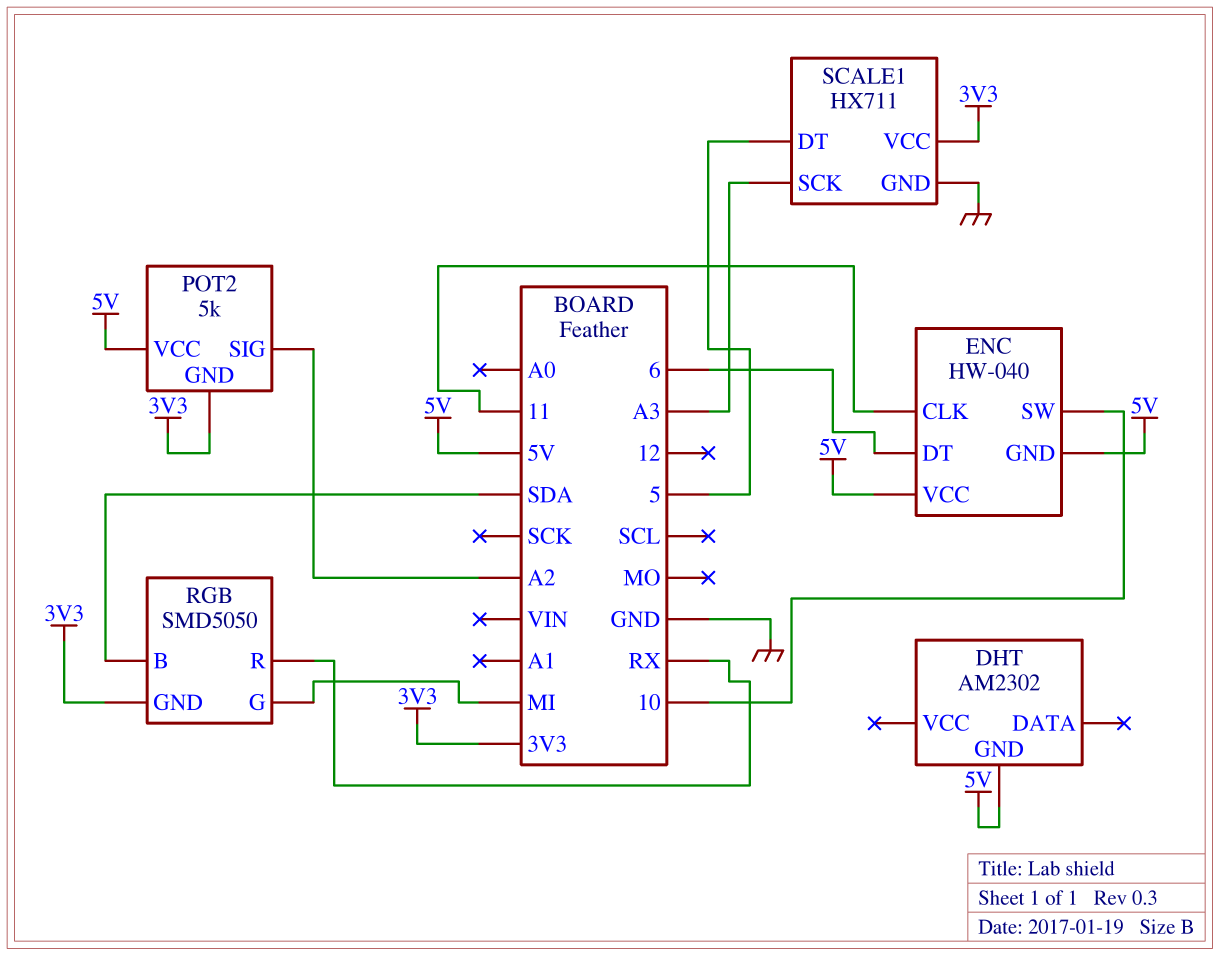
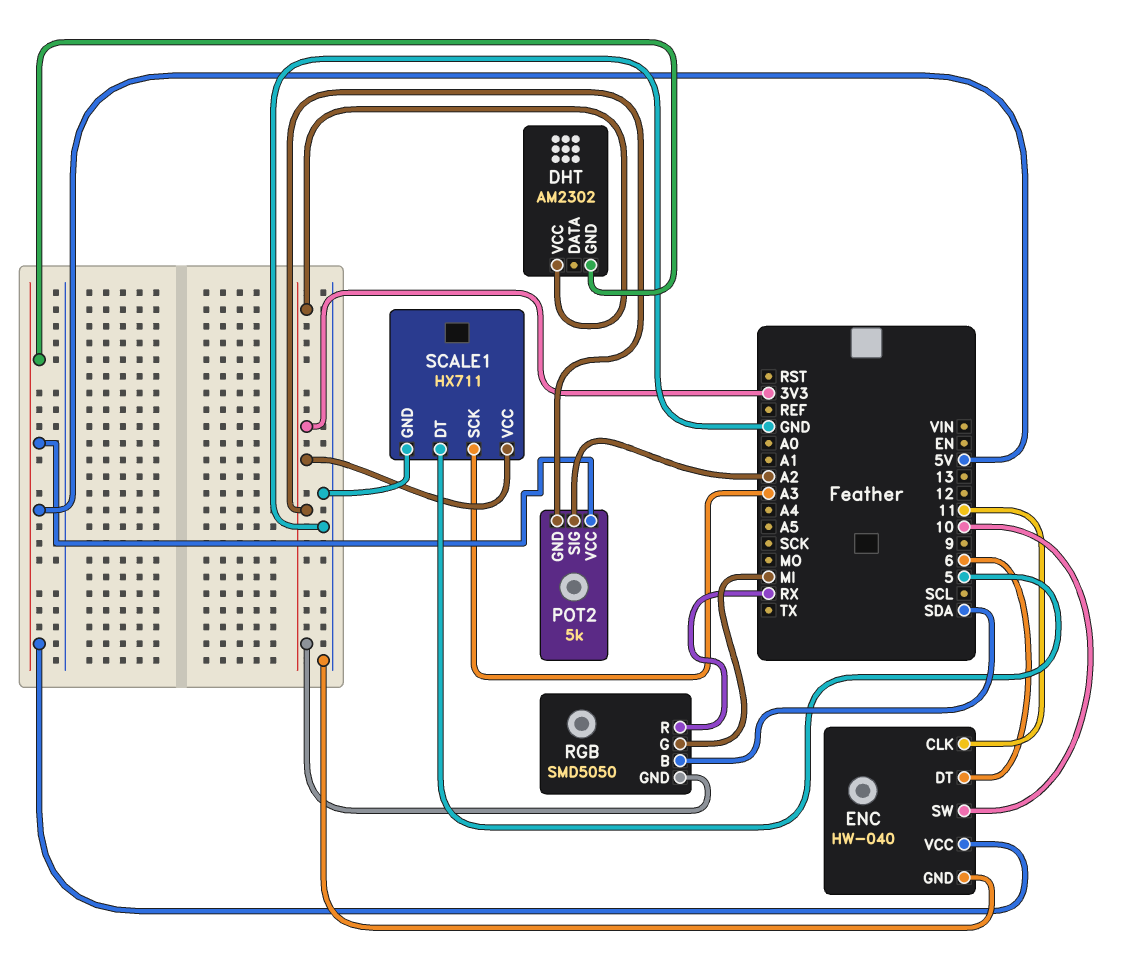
DHT pin VCC: none -> 3V3
ENC pin GND: 5V -> GND

